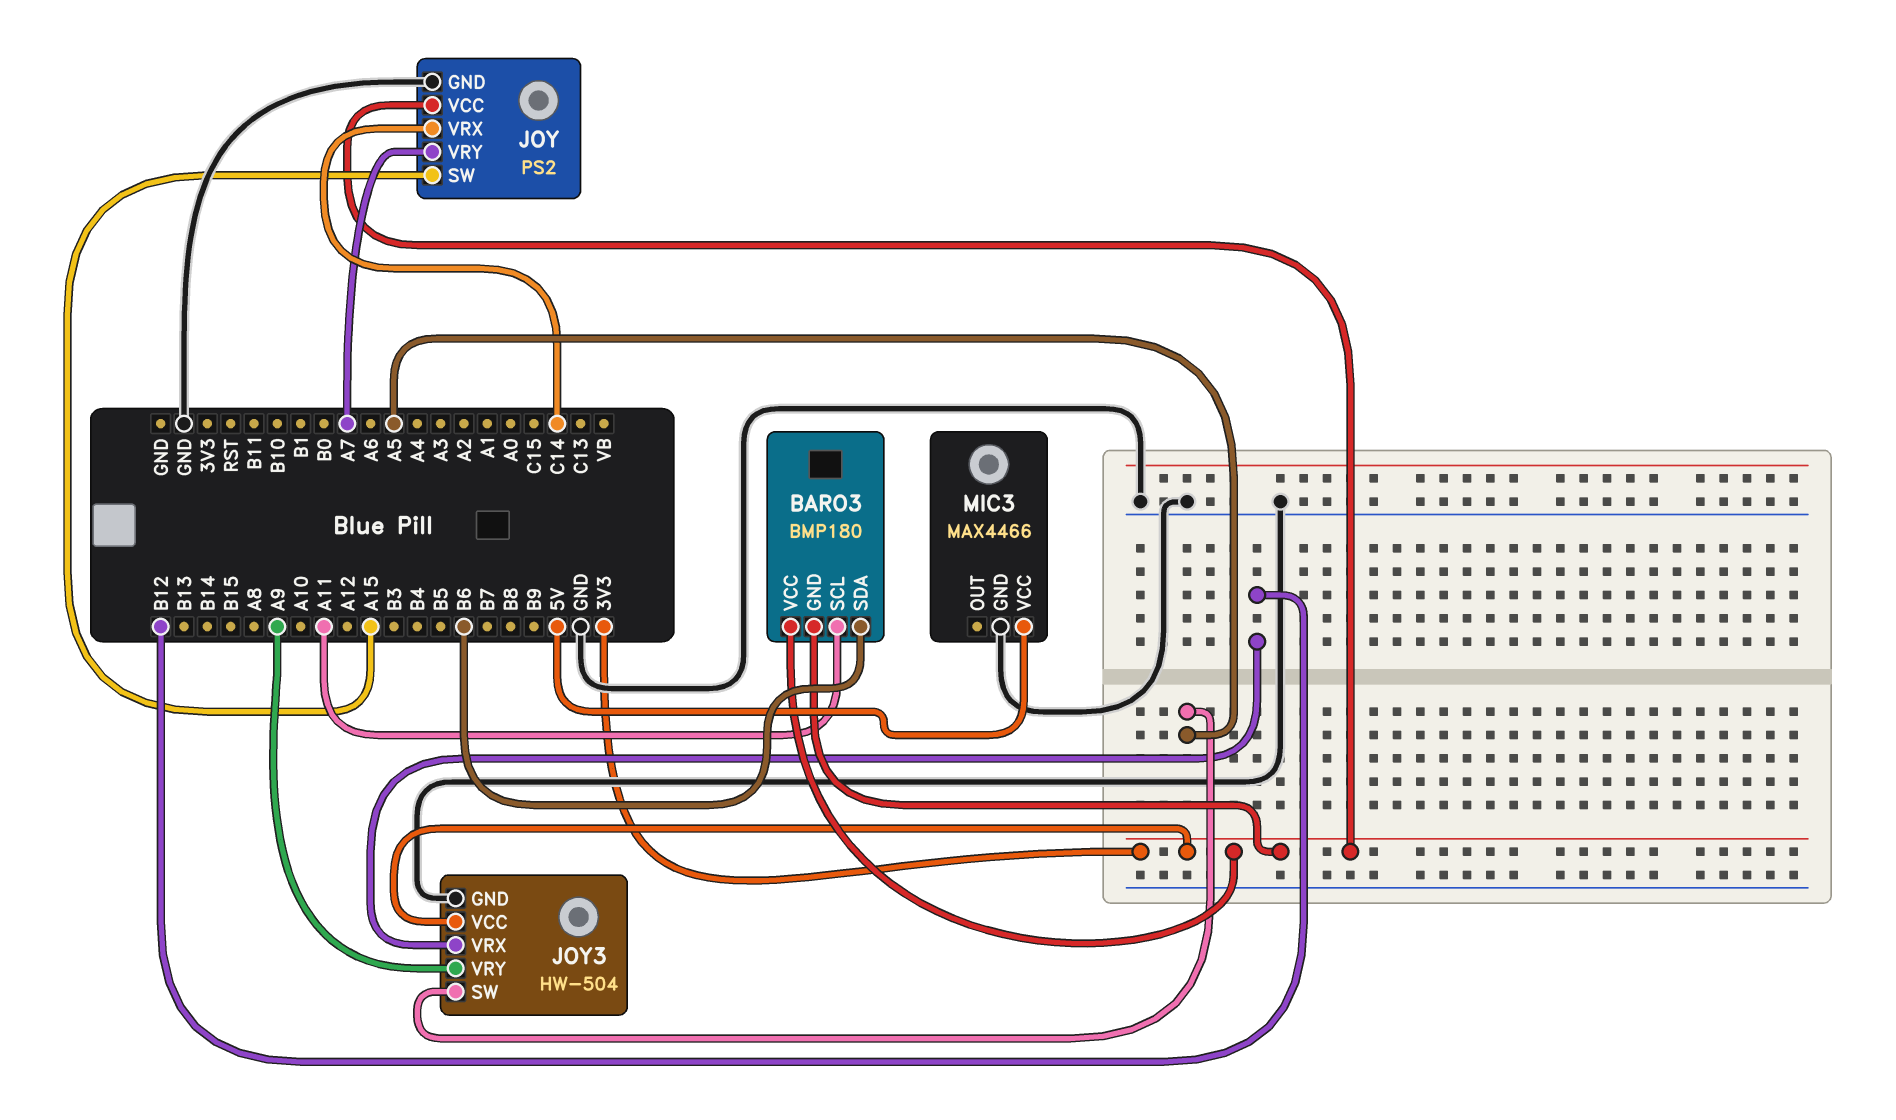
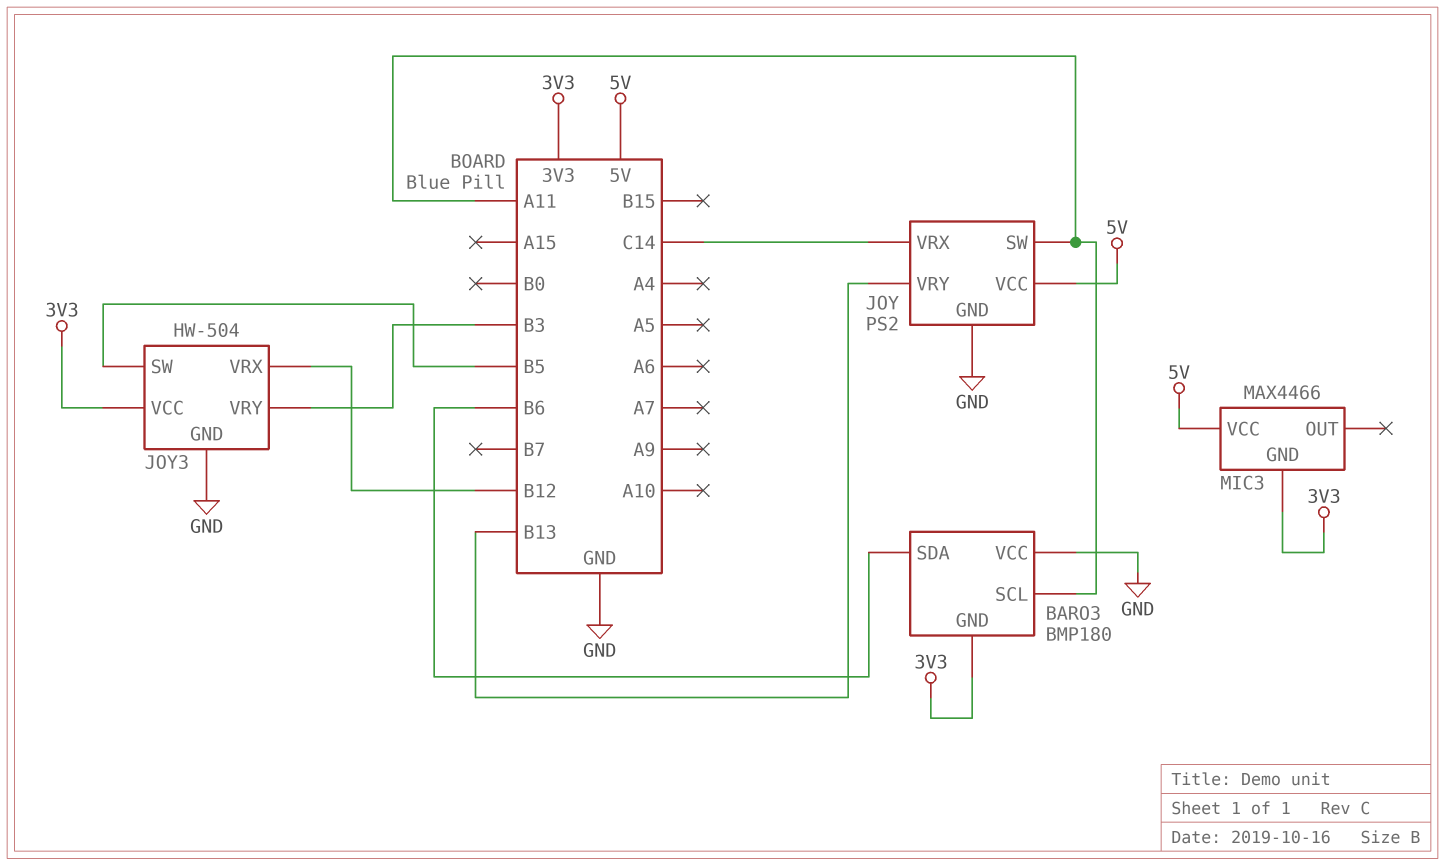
BARO3 pin VCC: 3V3 -> GND
JOY pin SW: A15 -> A11
JOY pin VCC: 3V3 -> 5V
JOY pin VRY: A7 -> B13
JOY3 pin SW: A5 -> B5
JOY3 pin VRY: A9 -> B3
MIC3 pin GND: GND -> 3V3

